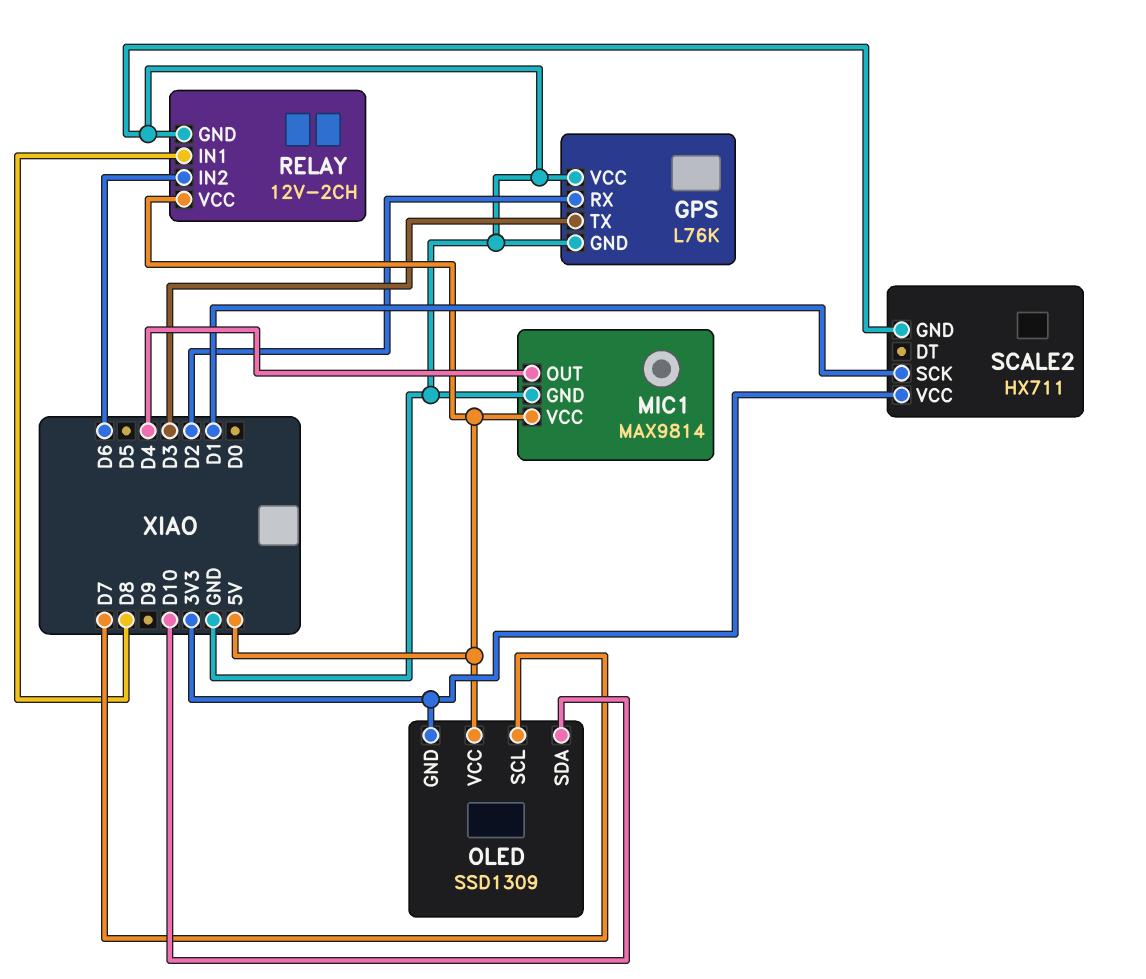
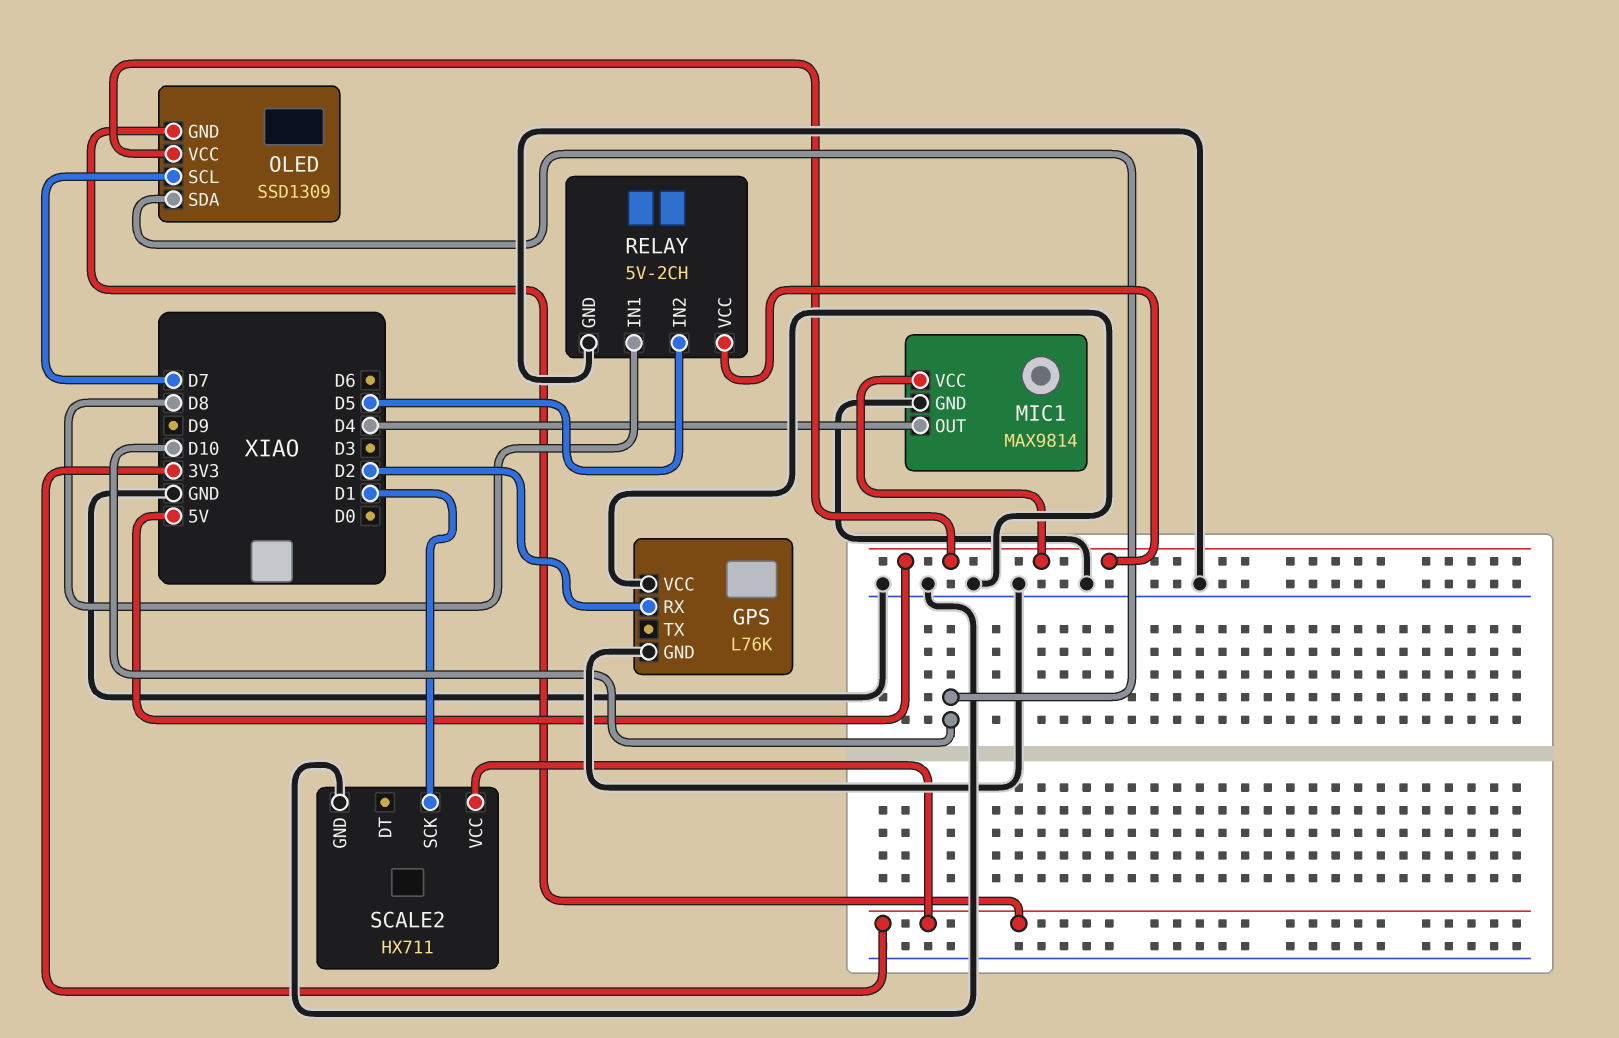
GPS pin TX: D3 -> none
RELAY: 12V-2CH -> 5V-2CH
RELAY pin IN2: D6 -> D5

